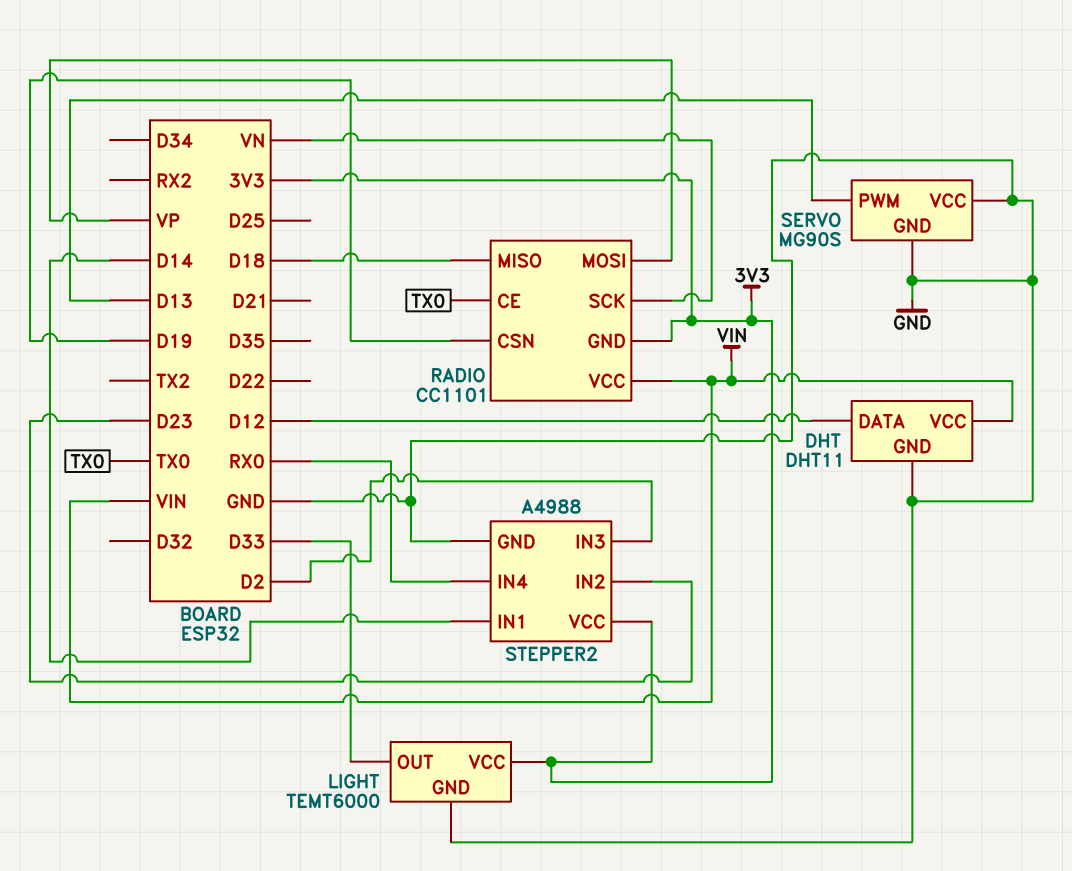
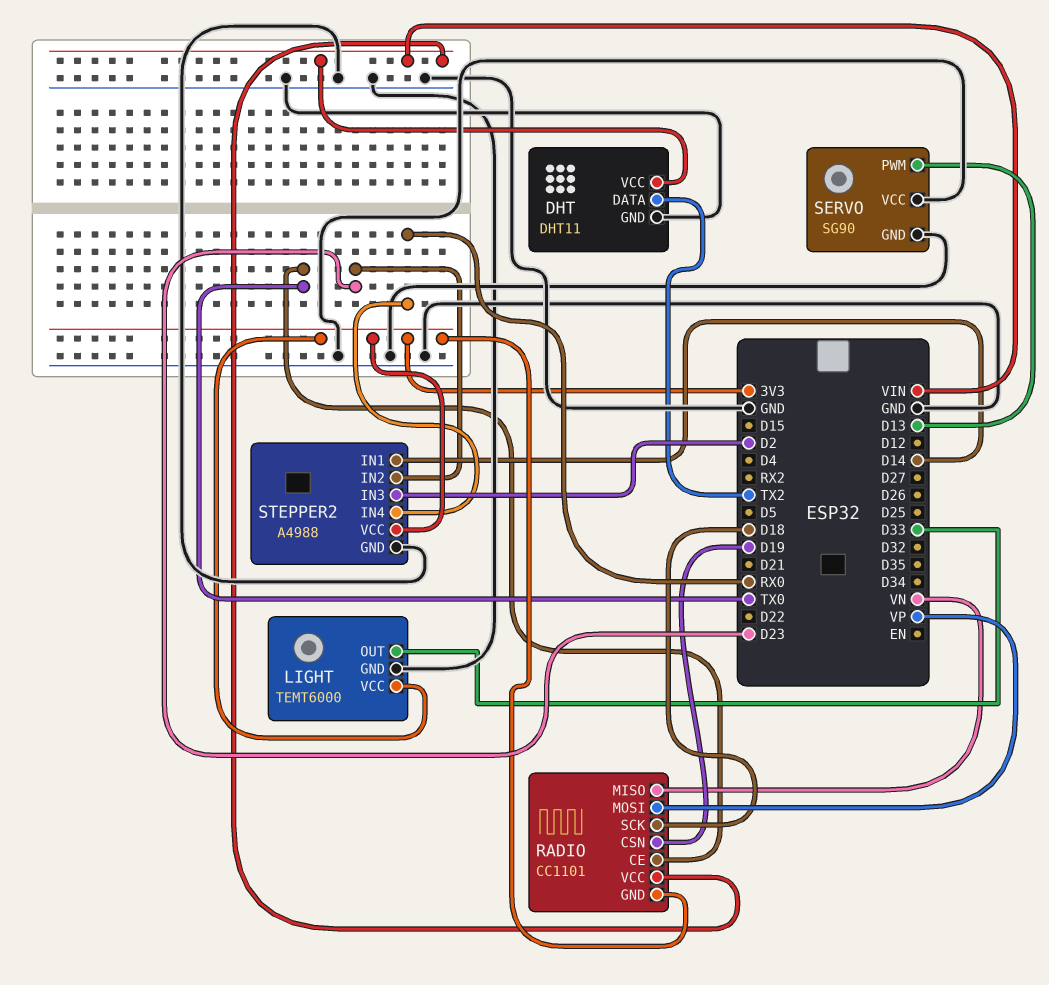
DHT pin DATA: D12 -> TX2
RADIO pin MISO: D18 -> VN
RADIO pin SCK: VN -> D18
SERVO: MG90S -> SG90

